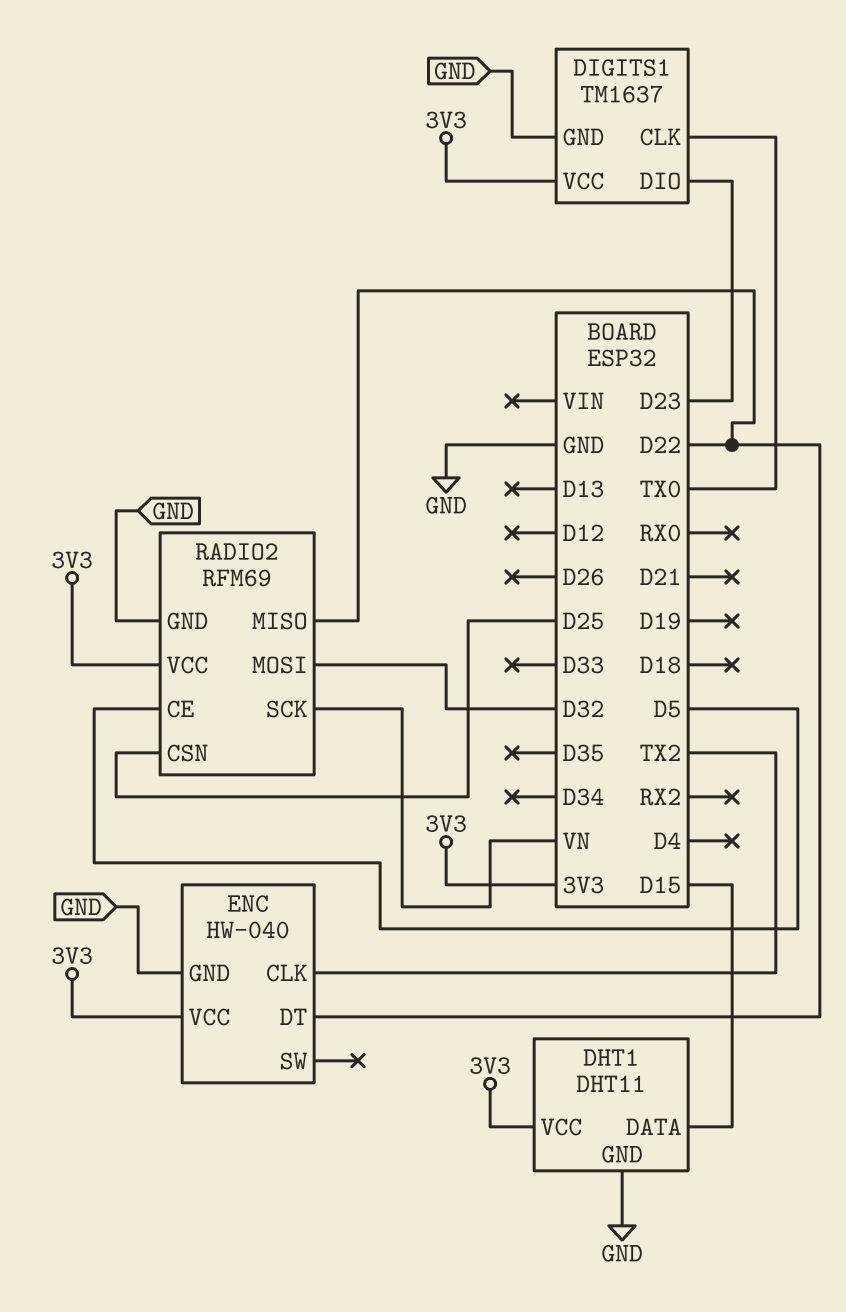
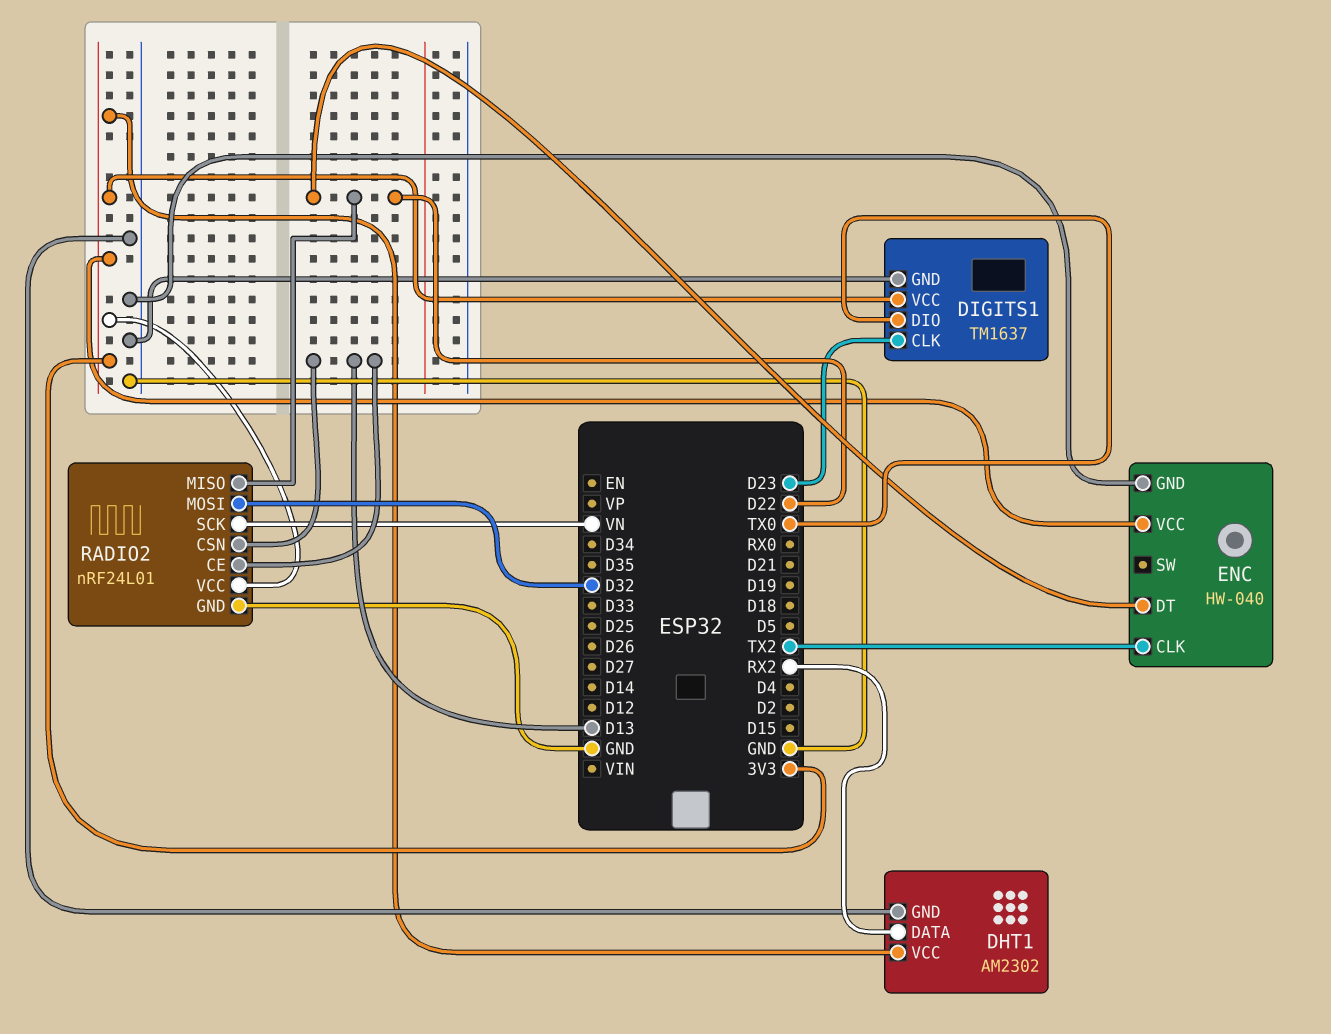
DHT1: DHT11 -> AM2302
DHT1 pin DATA: D15 -> RX2
DIGITS1 pin CLK: TX0 -> D23
DIGITS1 pin DIO: D23 -> TX0
RADIO2: RFM69 -> nRF24L01
RADIO2 pin CE: D5 -> D13
RADIO2 pin CSN: D25 -> D13

